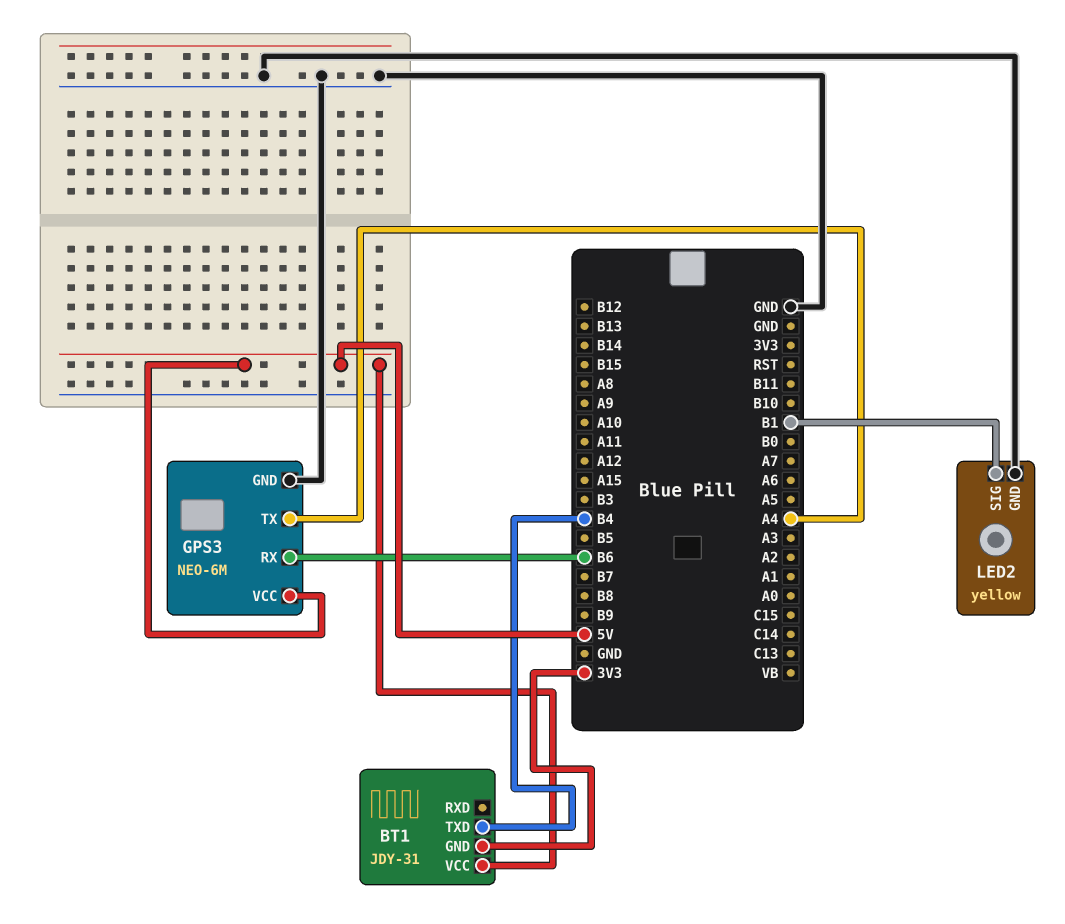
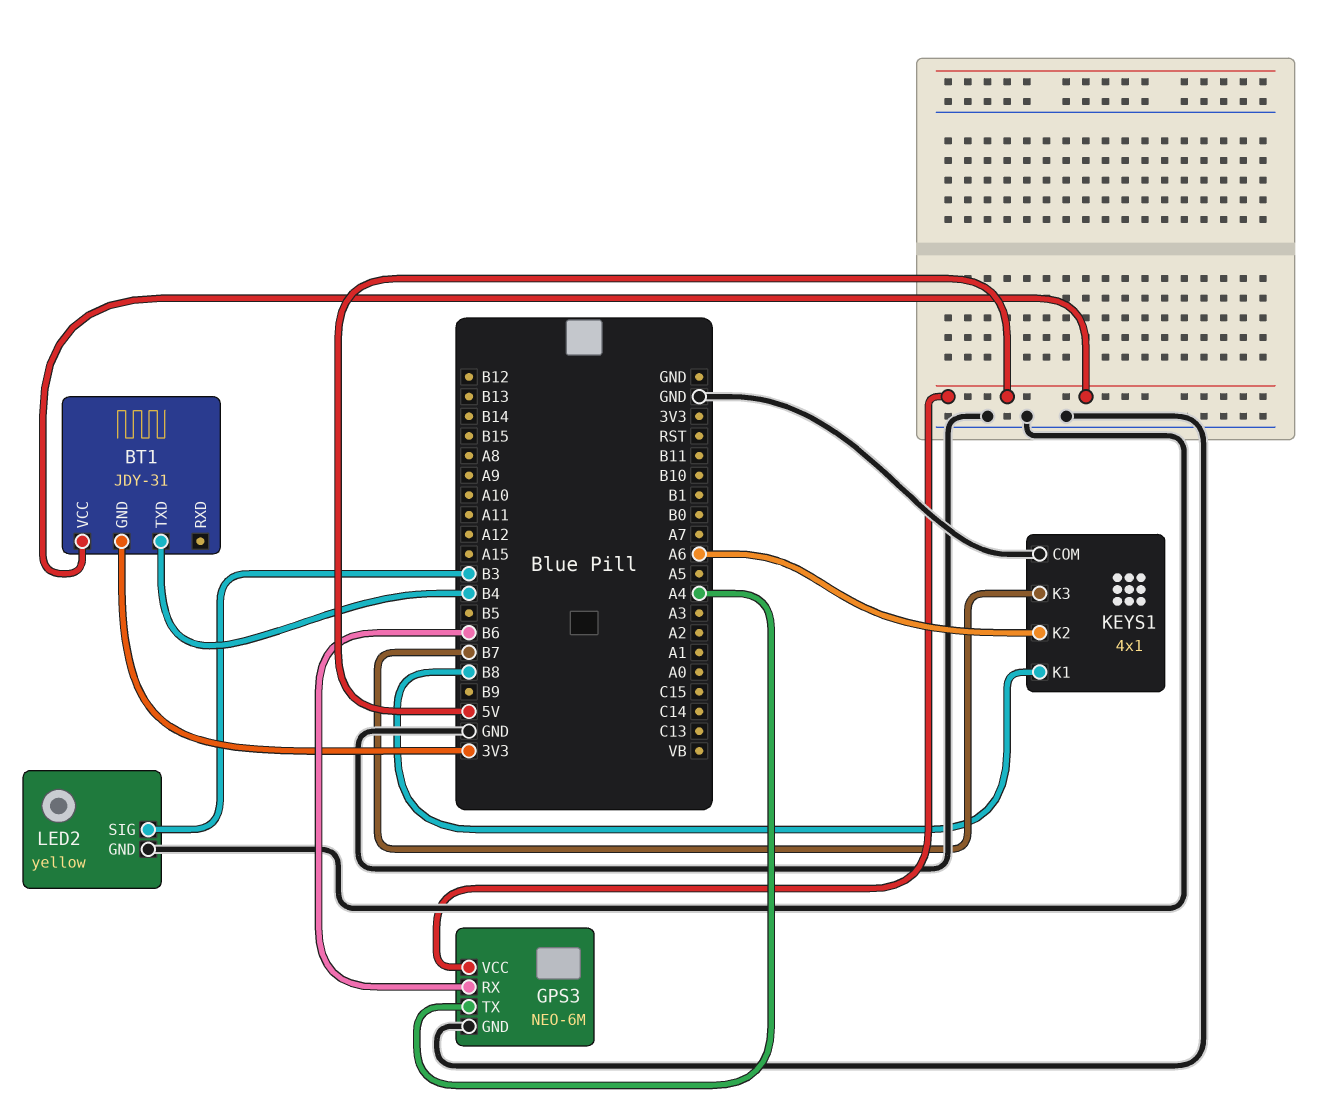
KEYS1: none -> 4x1
KEYS1 pin COM: none -> GND
KEYS1 pin K1: none -> B8
KEYS1 pin K2: none -> A6
KEYS1 pin K3: none -> B7
LED2 pin SIG: B1 -> B3

